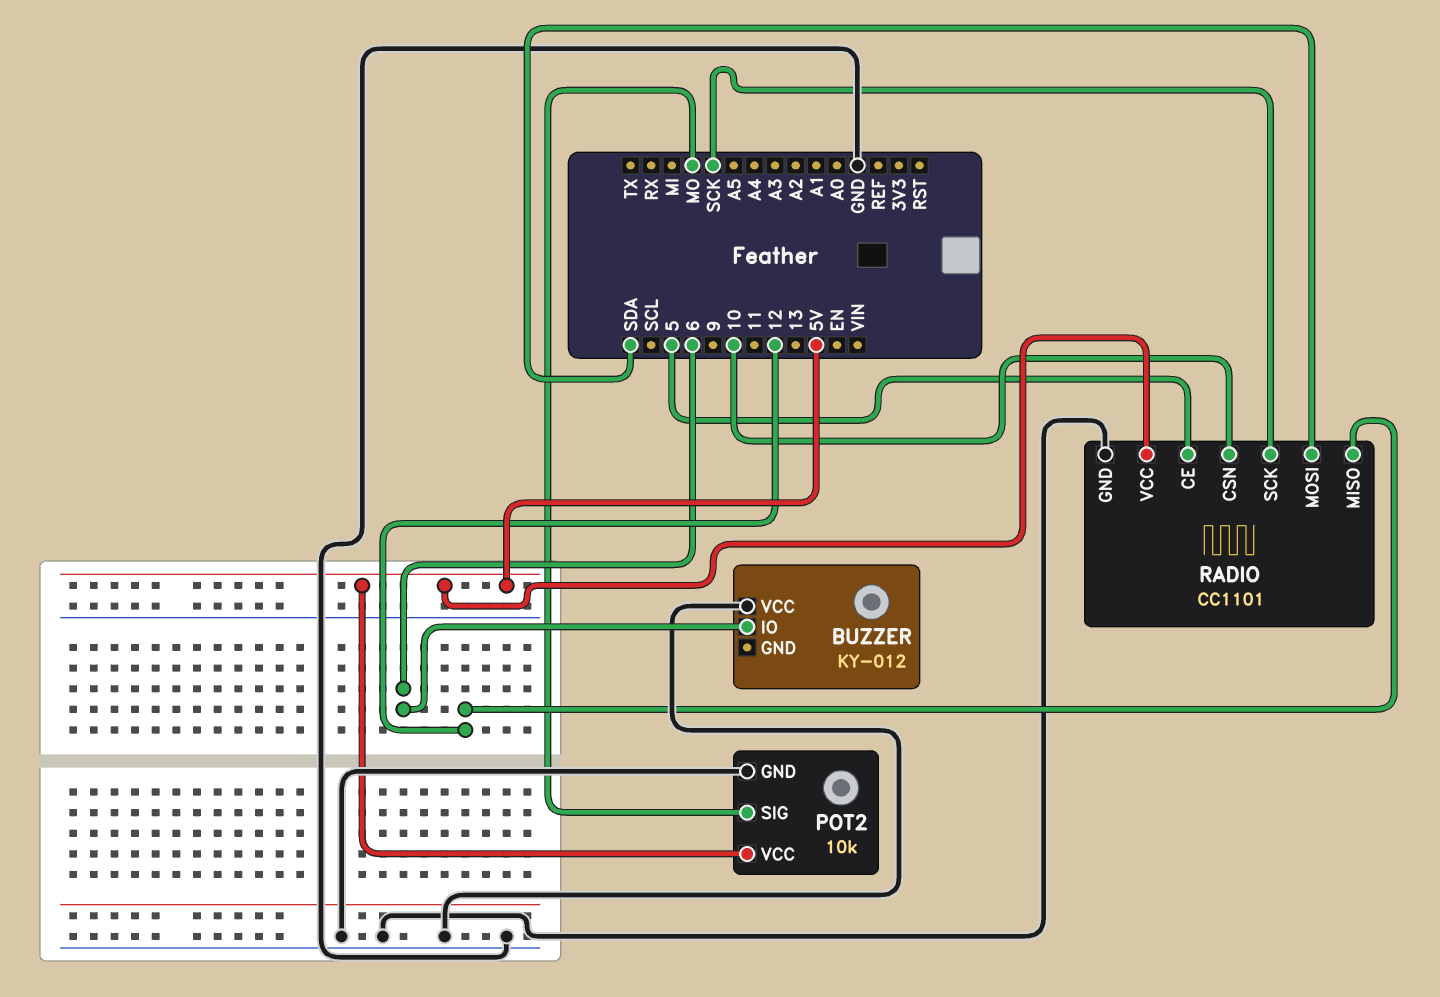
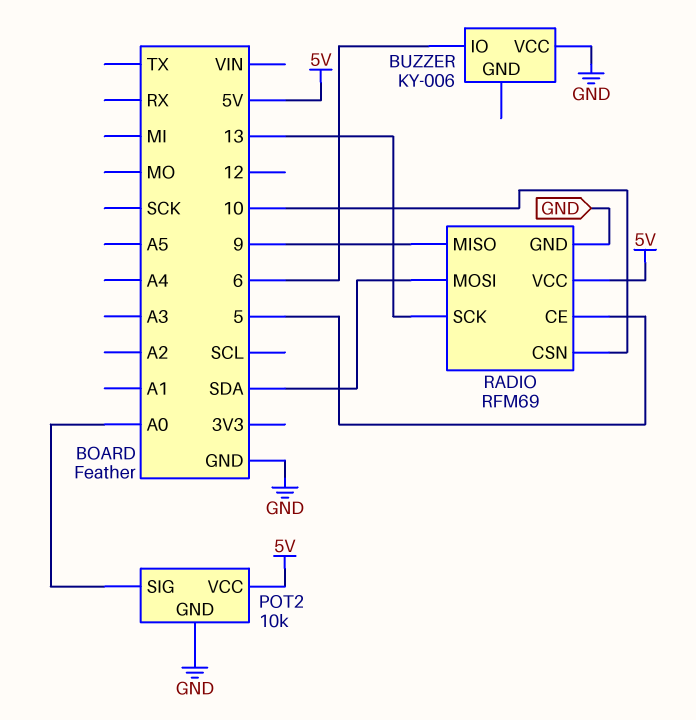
BUZZER: KY-012 -> KY-006
POT2 pin SIG: MO -> A0
RADIO: CC1101 -> RFM69
RADIO pin MISO: 12 -> 9
RADIO pin SCK: SCK -> 13

